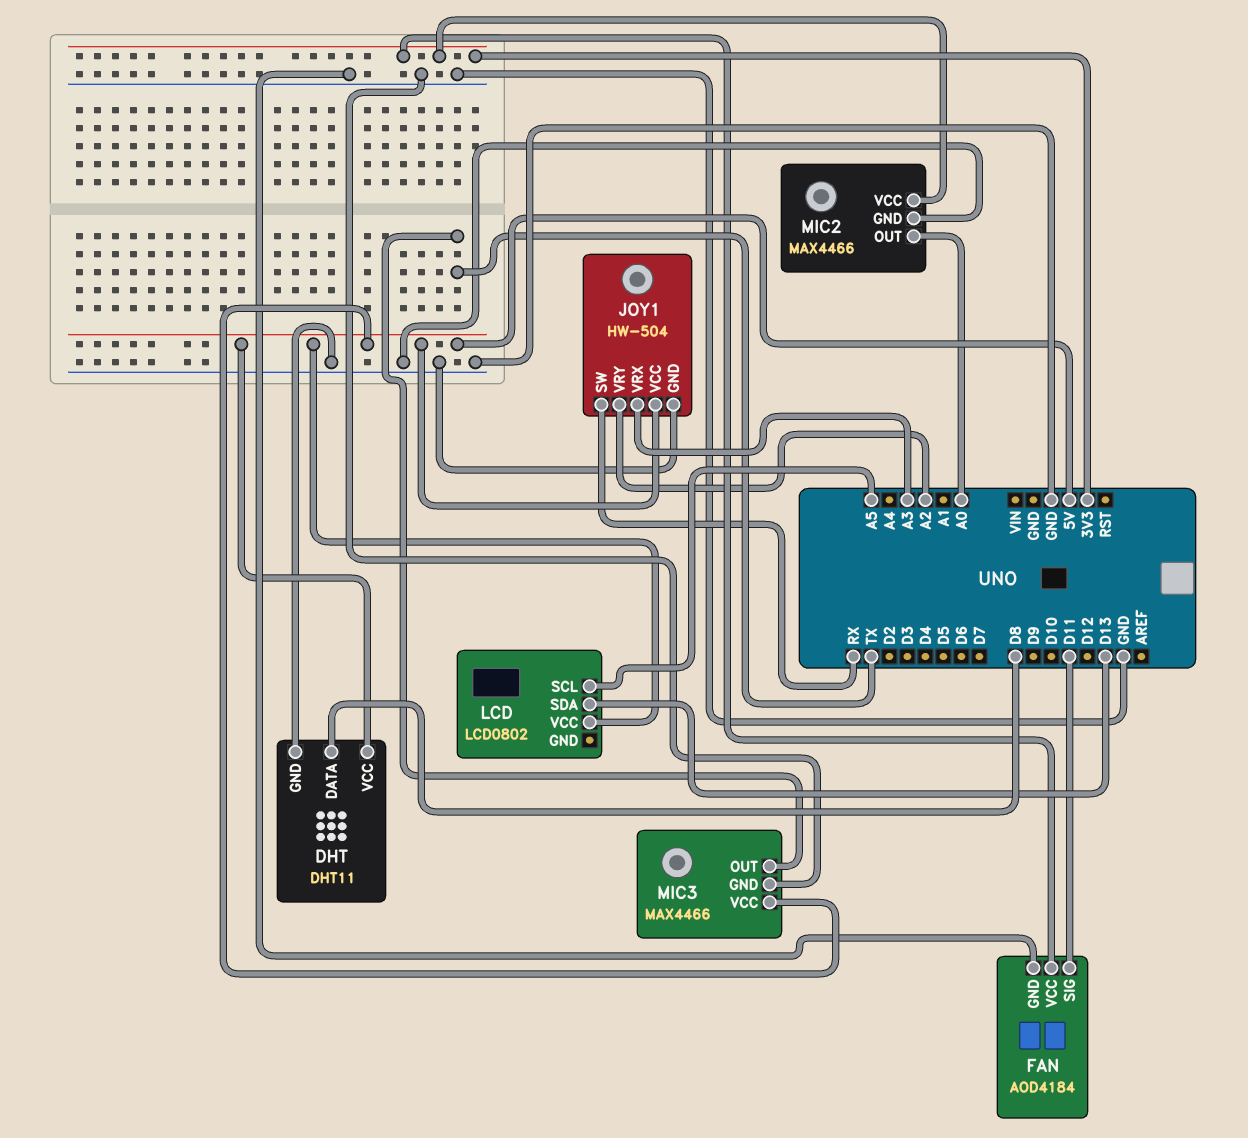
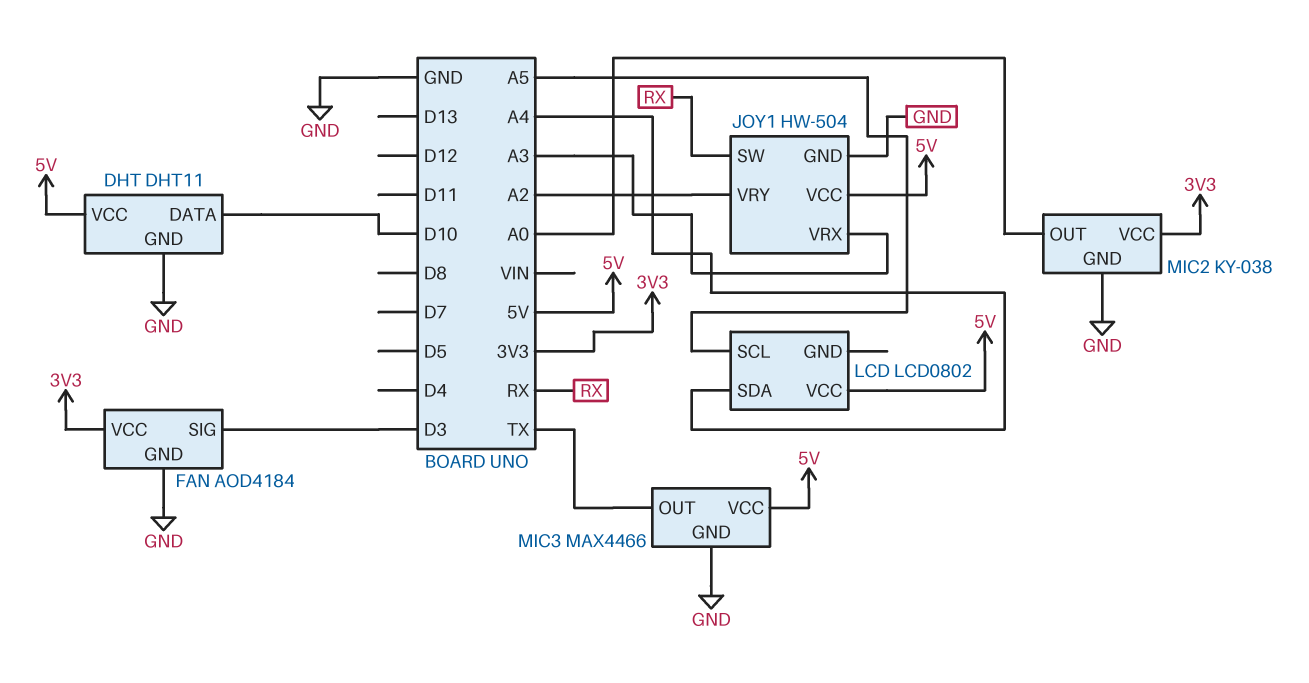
DHT pin DATA: D8 -> D10
FAN pin SIG: D11 -> D3
LCD pin SDA: D13 -> A4
MIC2: MAX4466 -> KY-038

